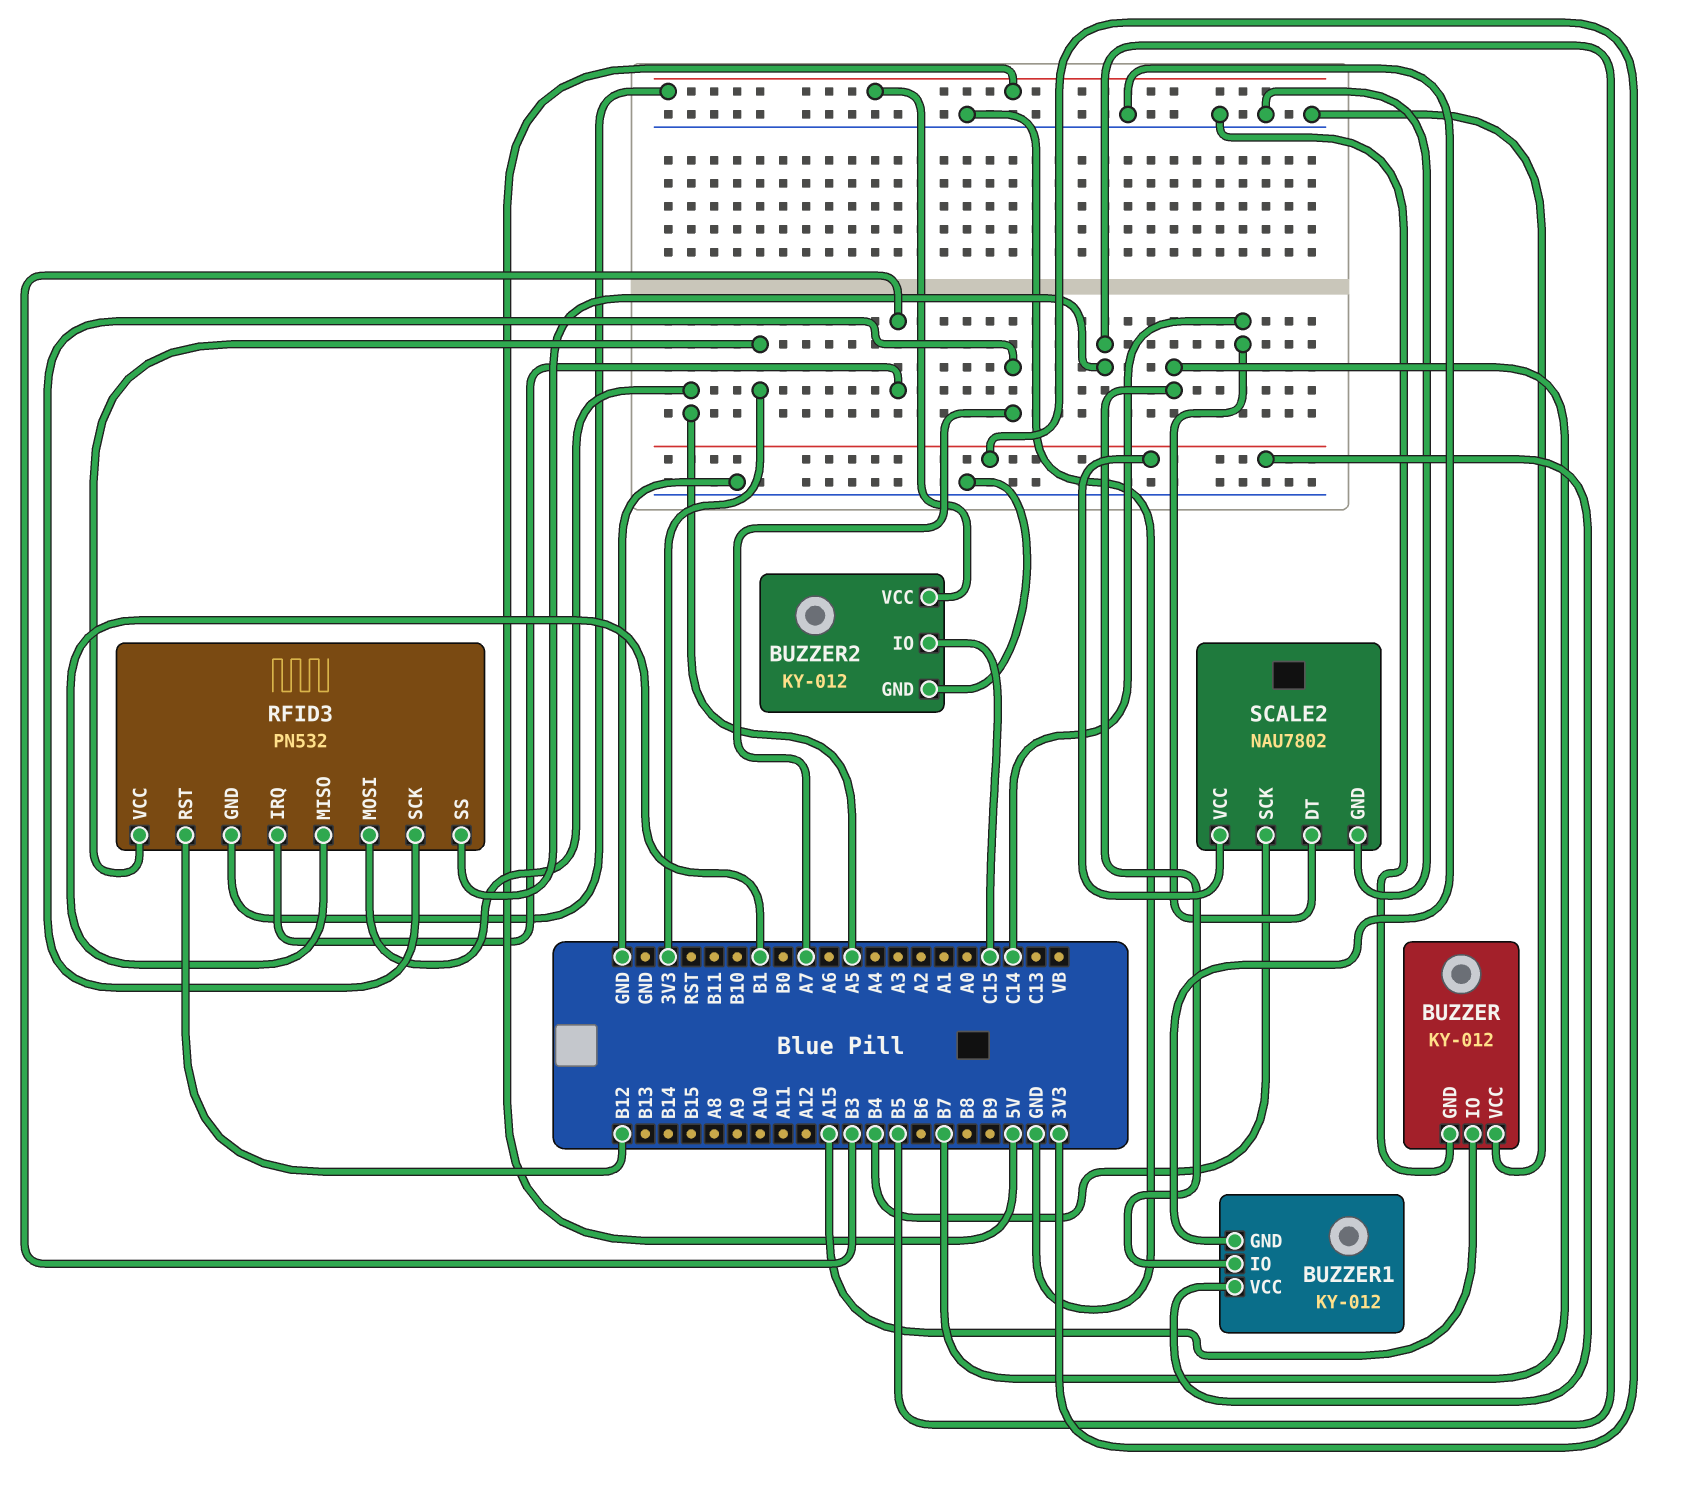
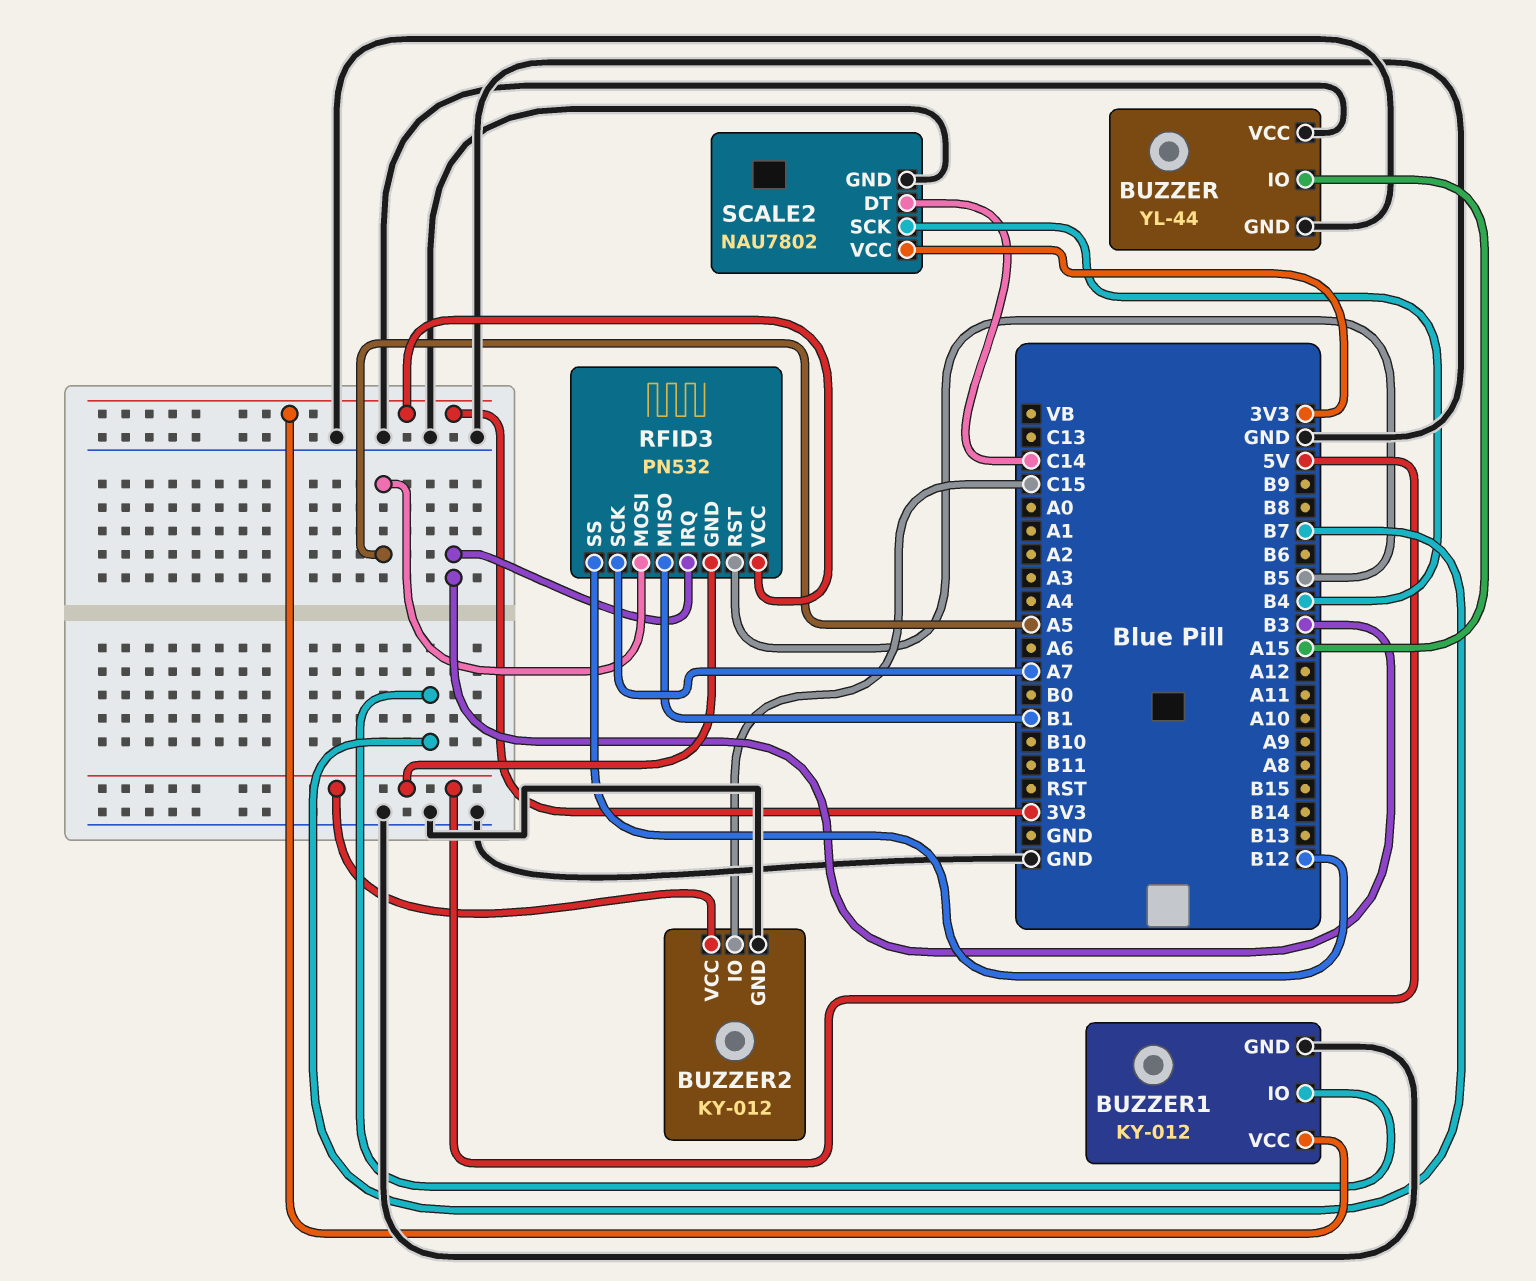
BUZZER: KY-012 -> YL-44
RFID3 pin RST: B12 -> B5
RFID3 pin SS: B5 -> B12

